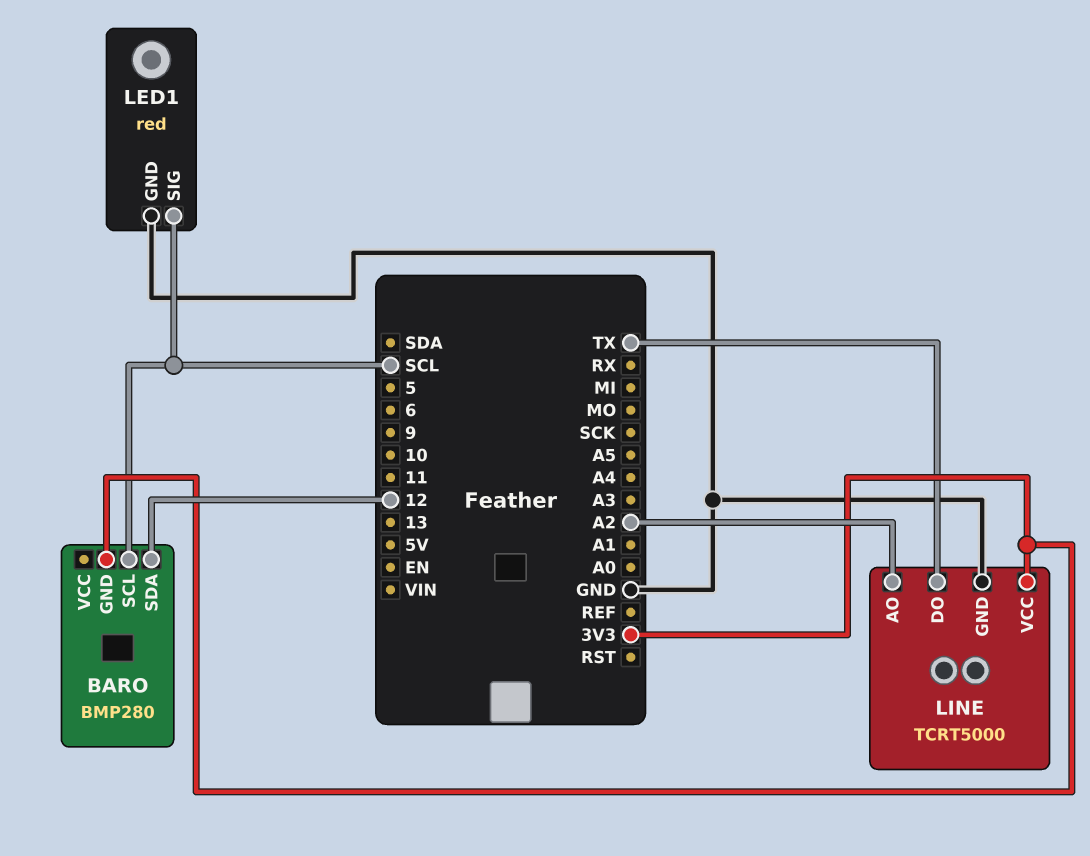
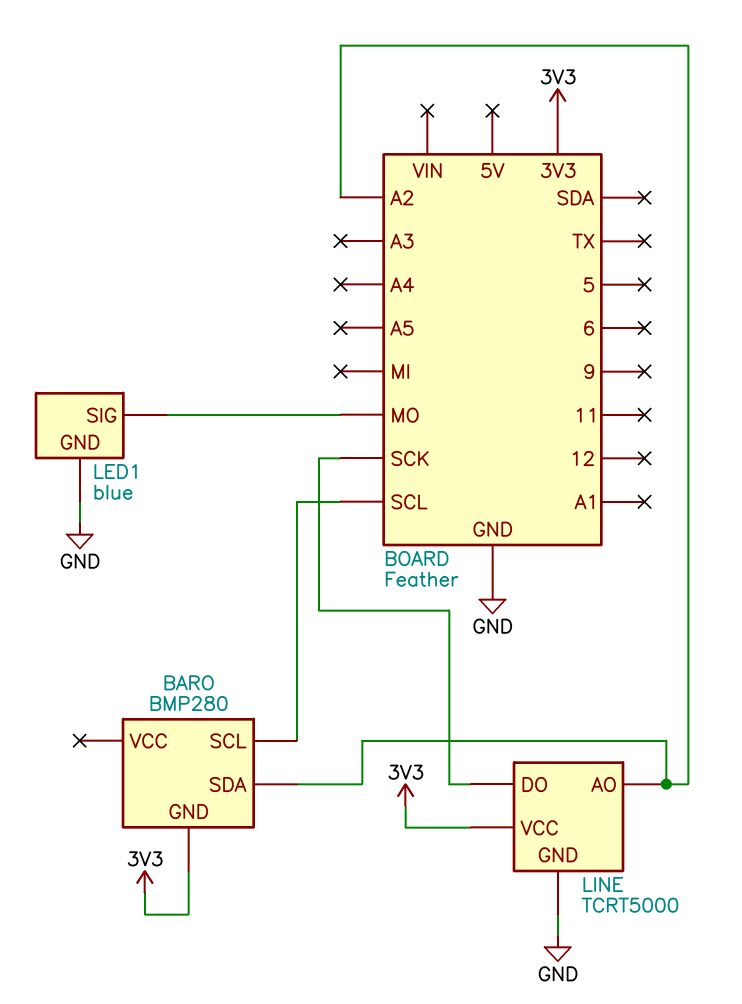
BARO pin SDA: 12 -> A2
LED1: red -> blue
LED1 pin SIG: SCL -> MO
LINE pin DO: TX -> SCK

